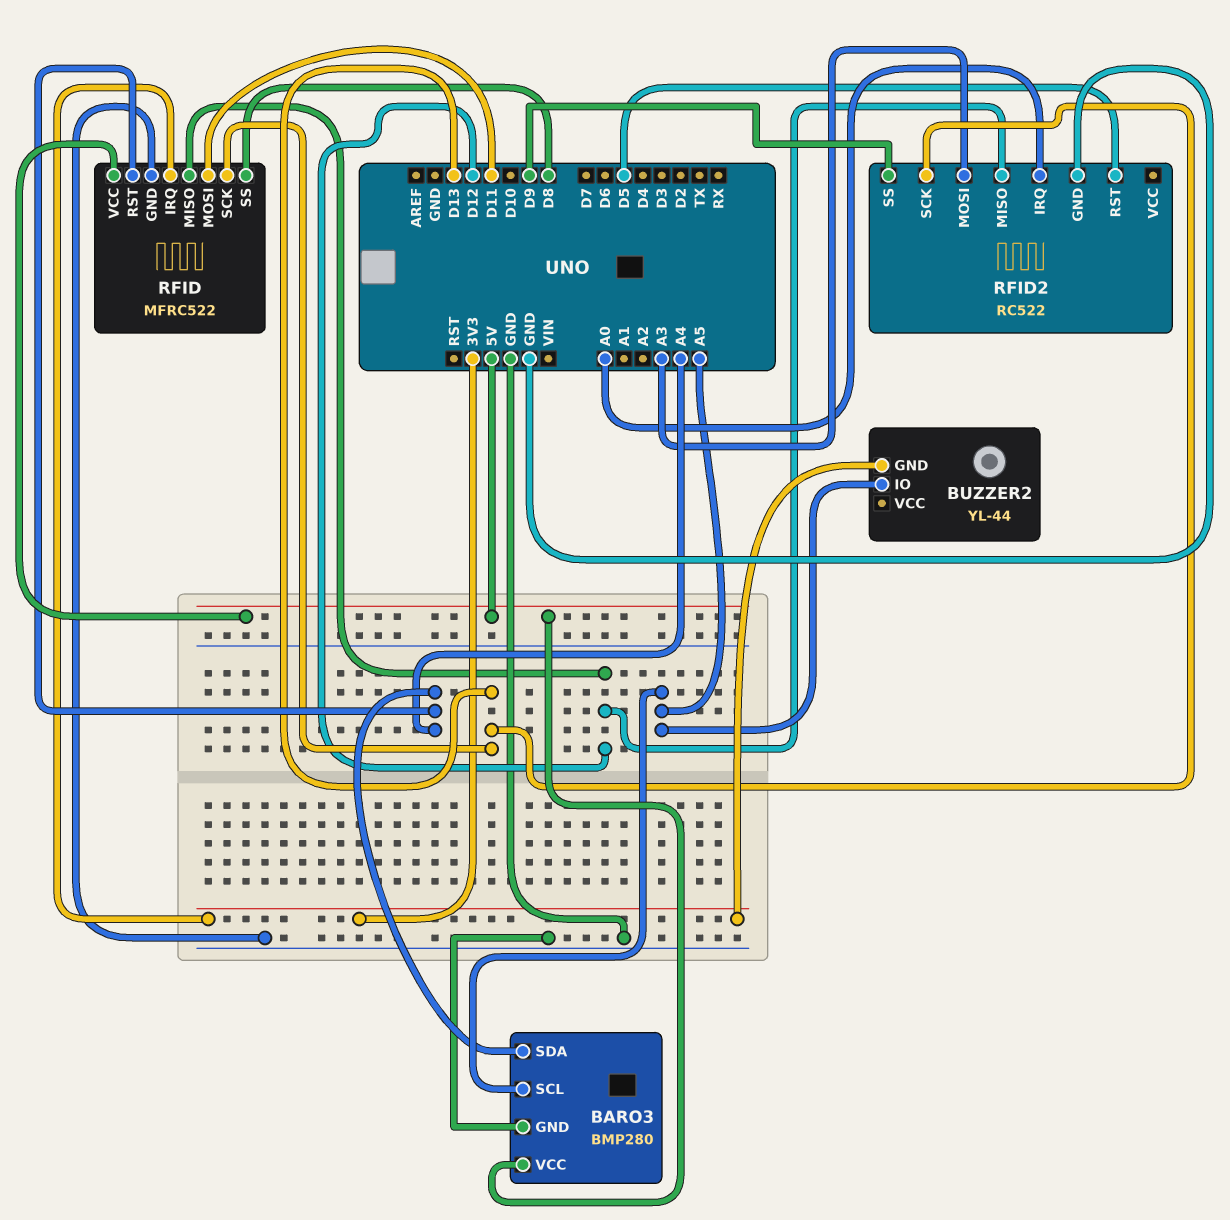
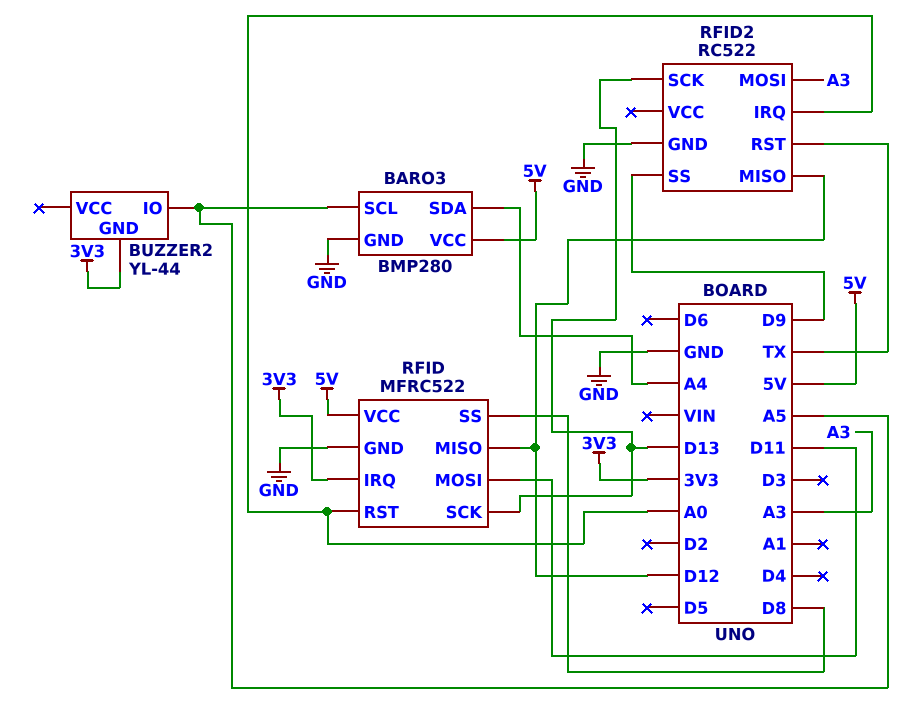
RFID pin RST: A4 -> A0
RFID2 pin RST: D5 -> TX

